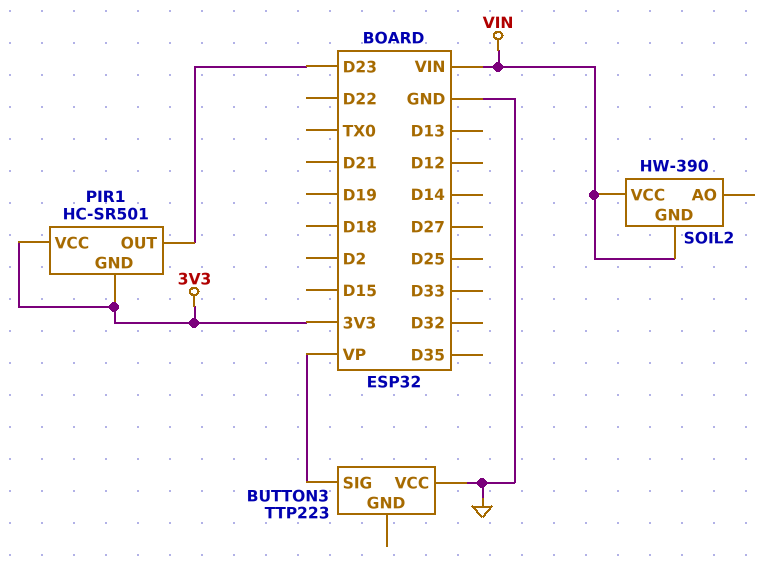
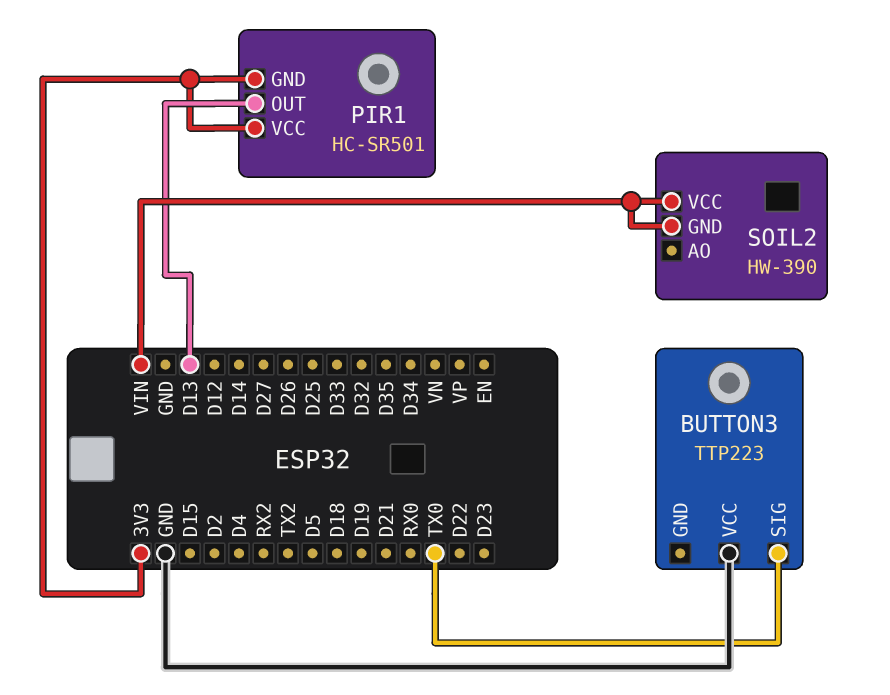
BUTTON3 pin SIG: VP -> TX0
PIR1 pin OUT: D23 -> D13

